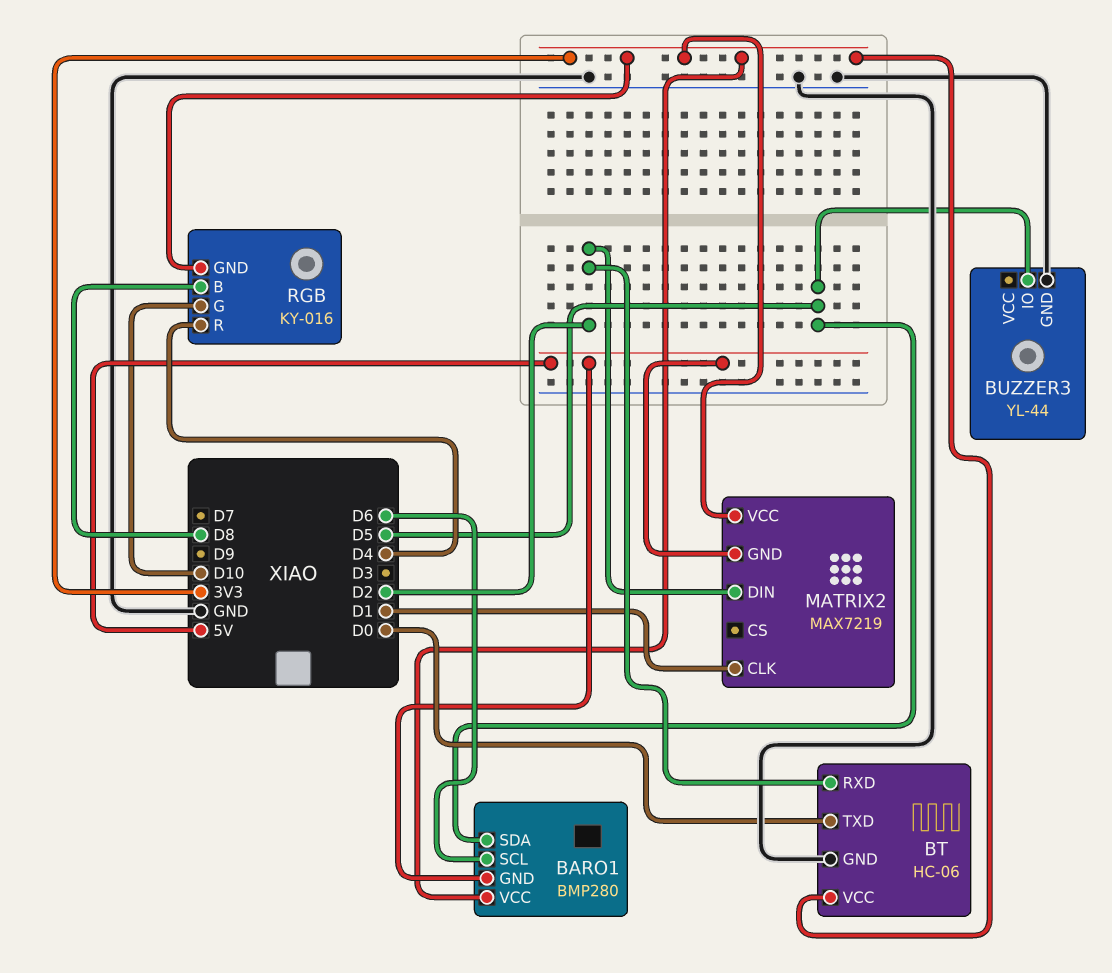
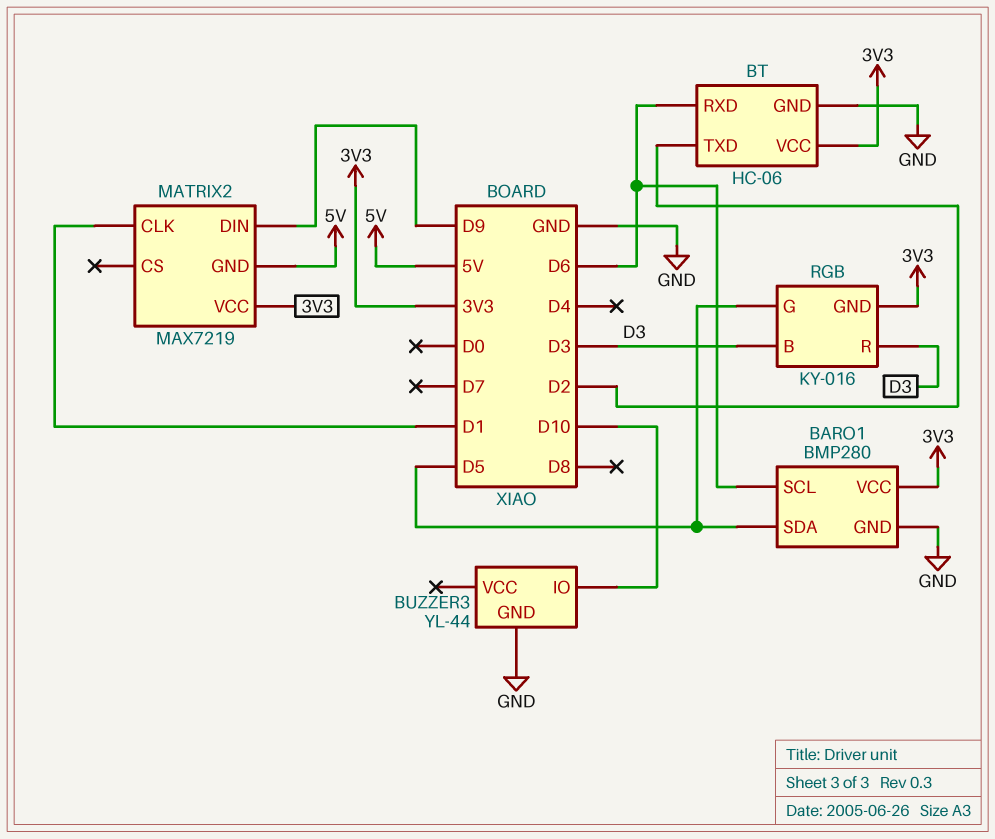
BARO1 pin GND: 5V -> GND
BT pin RXD: D2 -> D6
BT pin TXD: D0 -> D2
BUZZER3 pin IO: D5 -> D10
MATRIX2 pin DIN: D2 -> D9
RGB pin B: D8 -> D3
RGB pin G: D10 -> D5
RGB pin R: D4 -> D3

